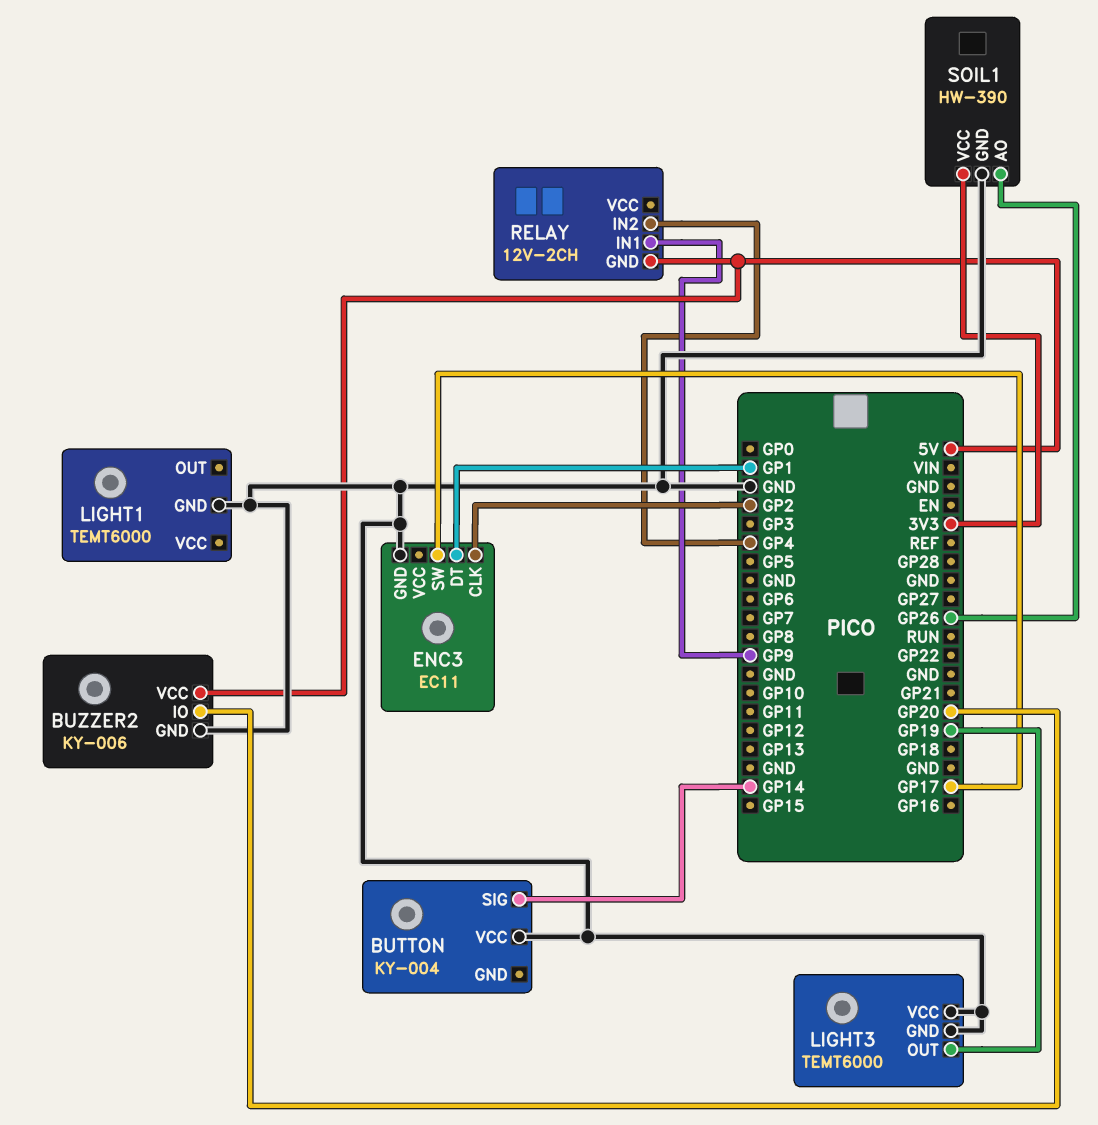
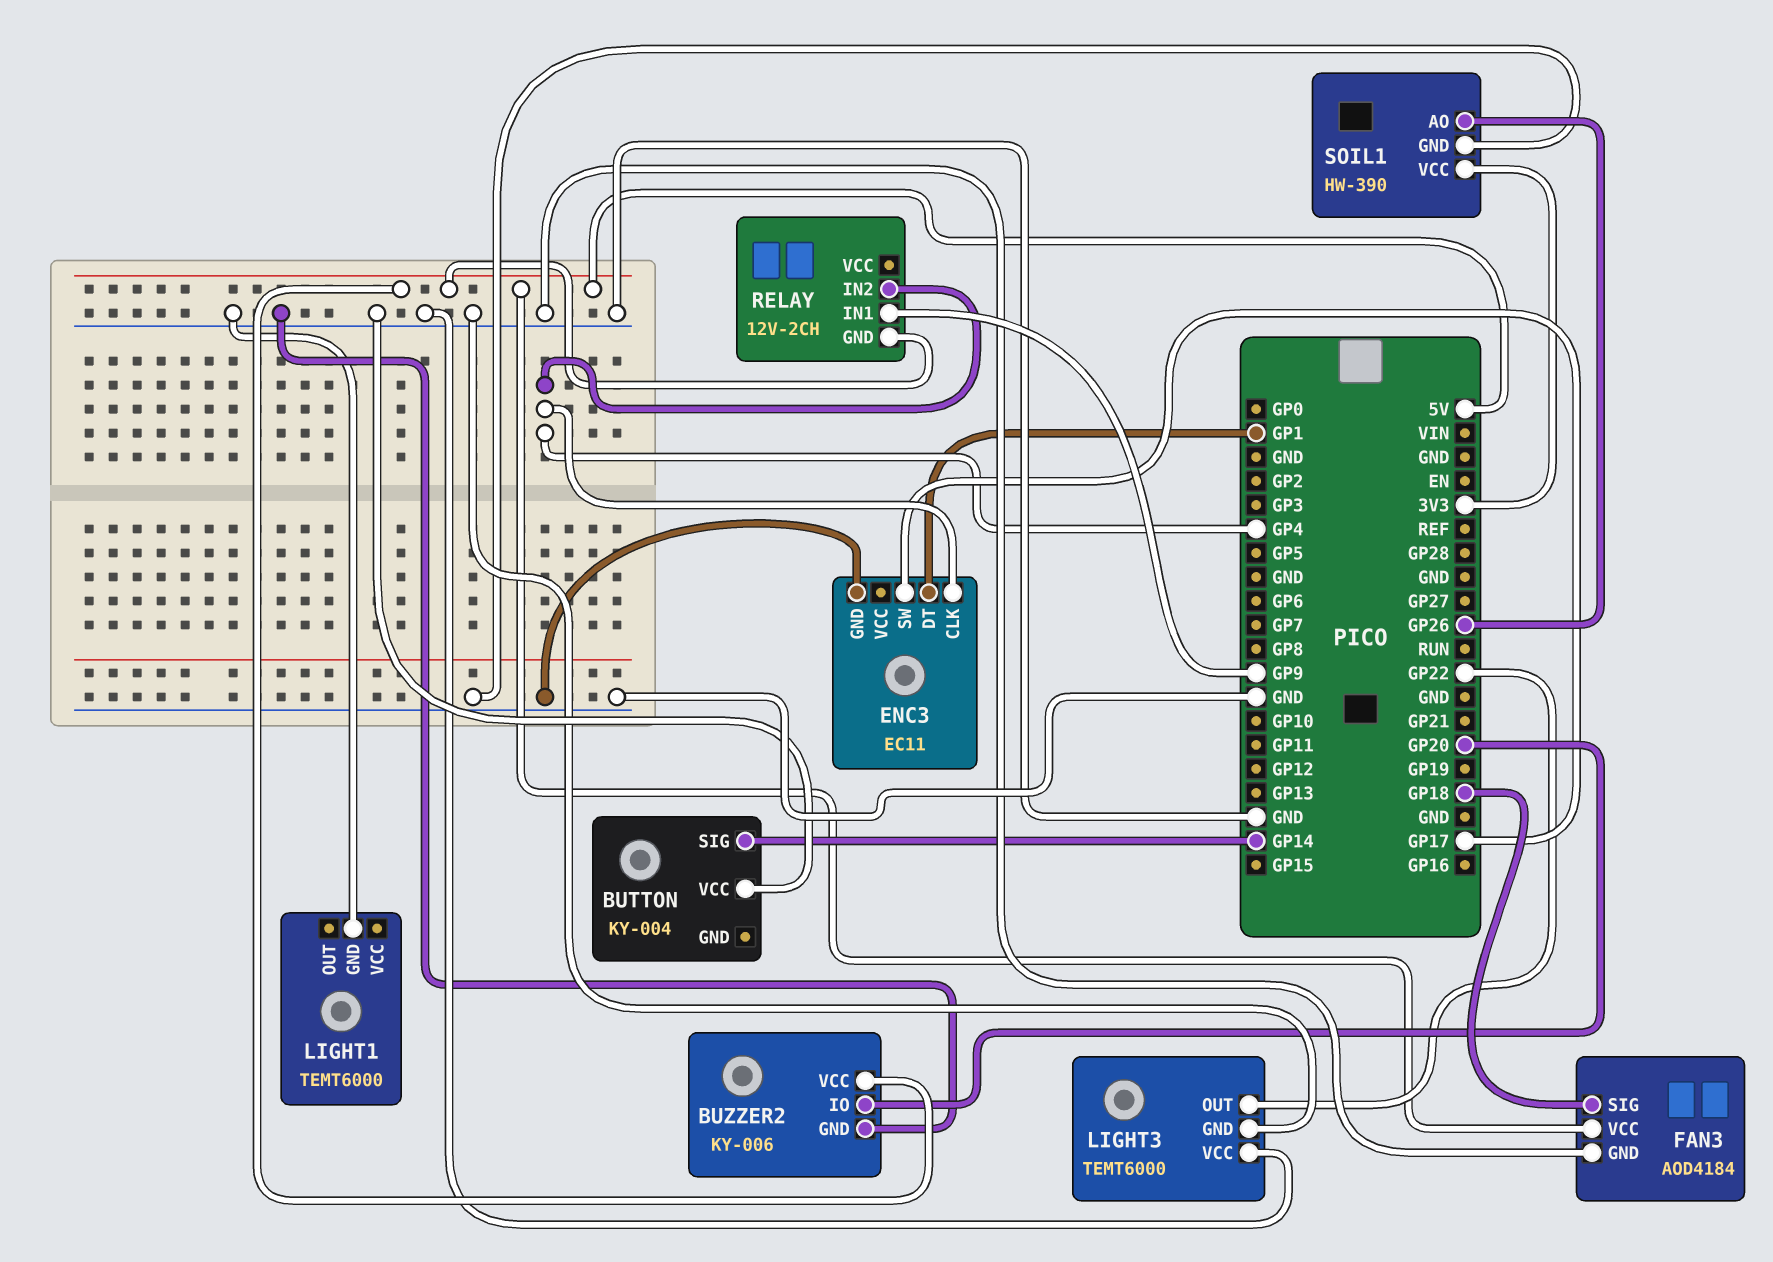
ENC3 pin CLK: GP2 -> GP4
FAN3: none -> AOD4184
FAN3 pin GND: none -> GND
FAN3 pin SIG: none -> GP18
FAN3 pin VCC: none -> 5V
LIGHT3 pin OUT: GP19 -> GP22

